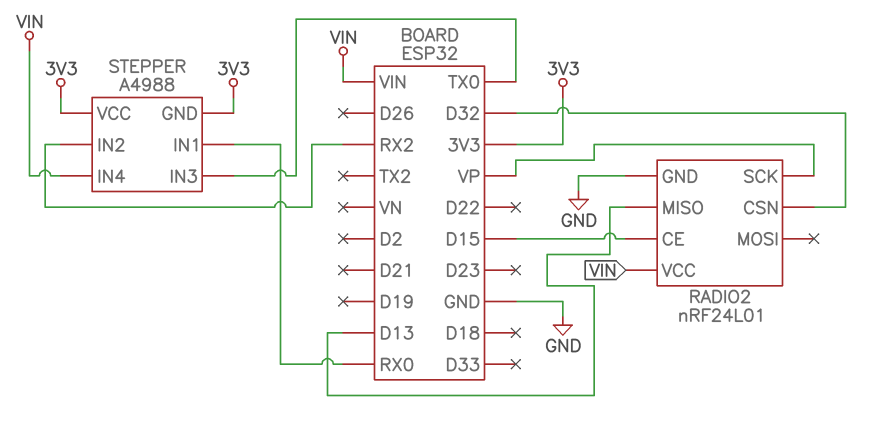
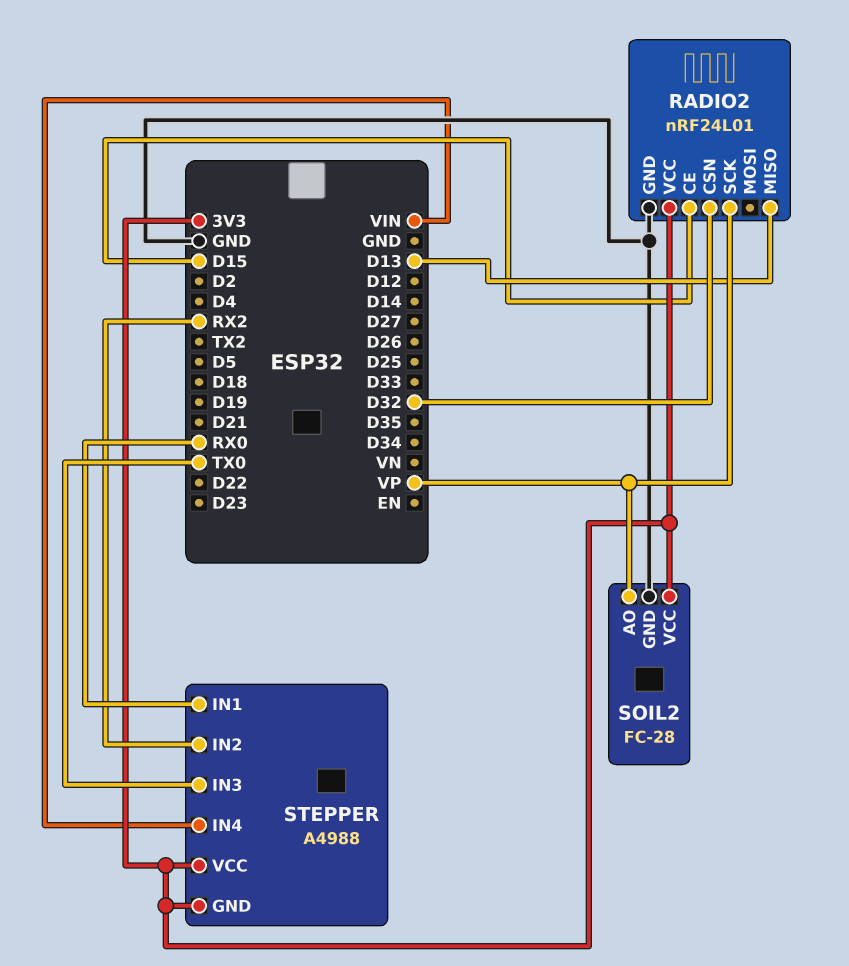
RADIO2 pin VCC: VIN -> 3V3
SOIL2: none -> FC-28
SOIL2 pin AO: none -> VP
SOIL2 pin GND: none -> GND
SOIL2 pin VCC: none -> 3V3

